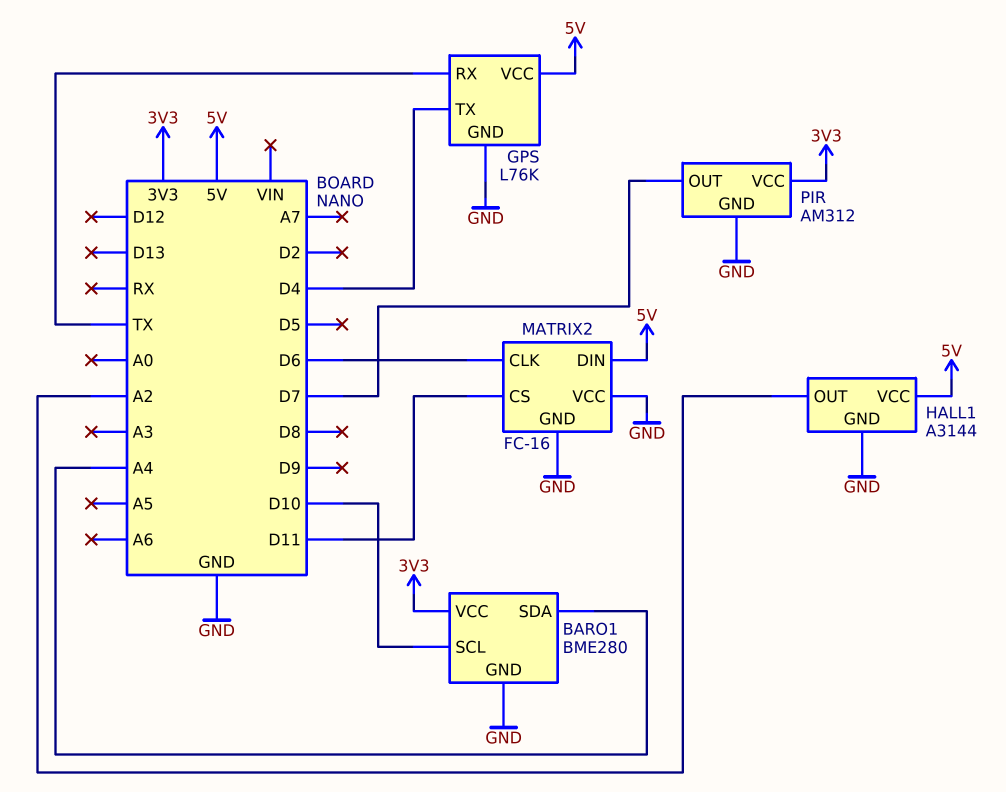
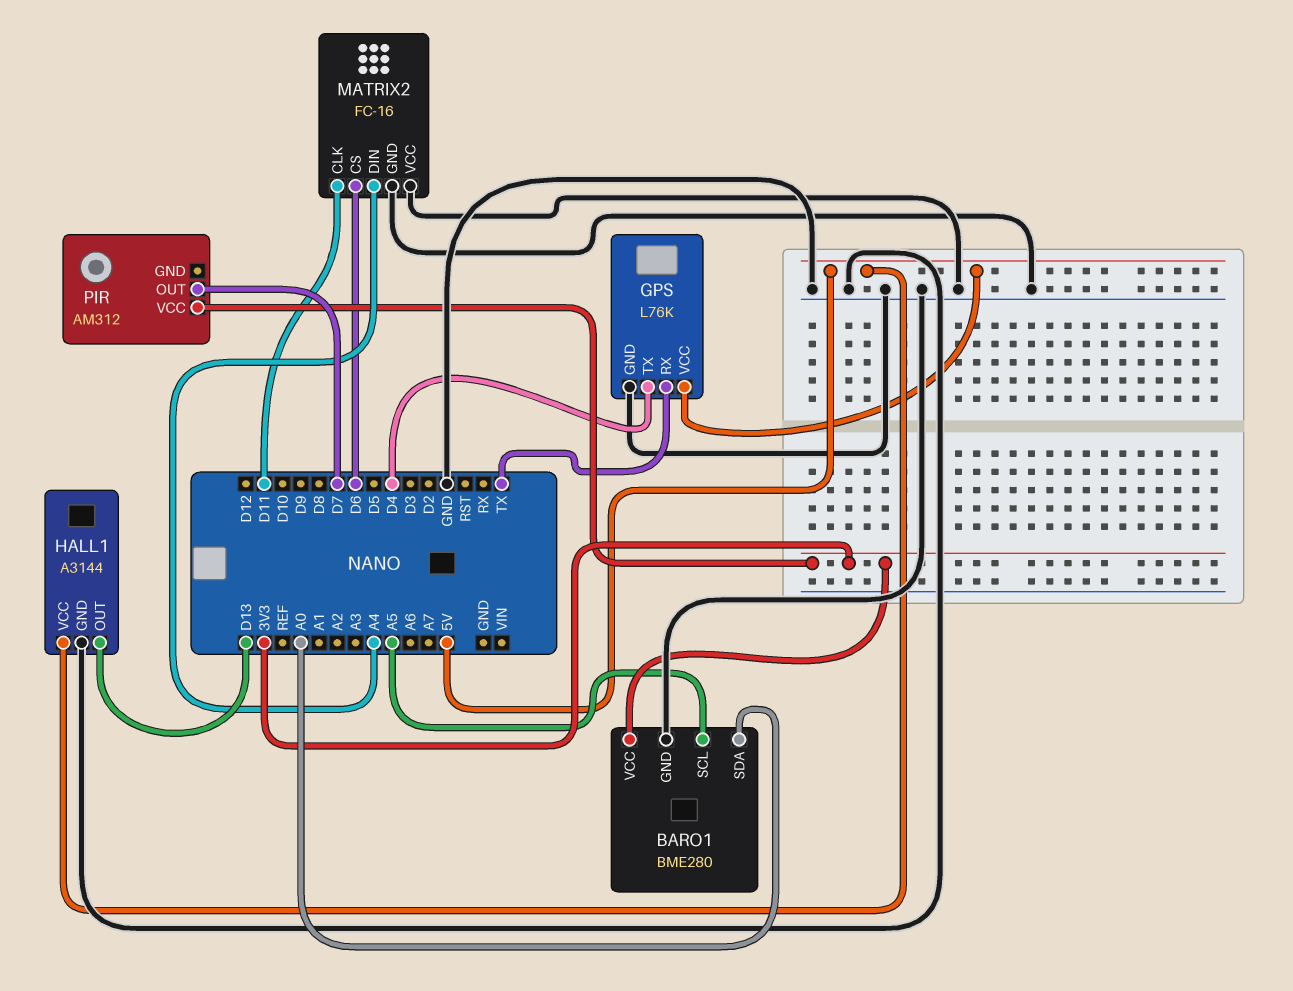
BARO1 pin SCL: D10 -> A5
BARO1 pin SDA: A4 -> A0
HALL1 pin OUT: A2 -> D13
MATRIX2 pin CLK: D6 -> D11
MATRIX2 pin CS: D11 -> D6
MATRIX2 pin DIN: 5V -> A4
PIR pin GND: GND -> none

